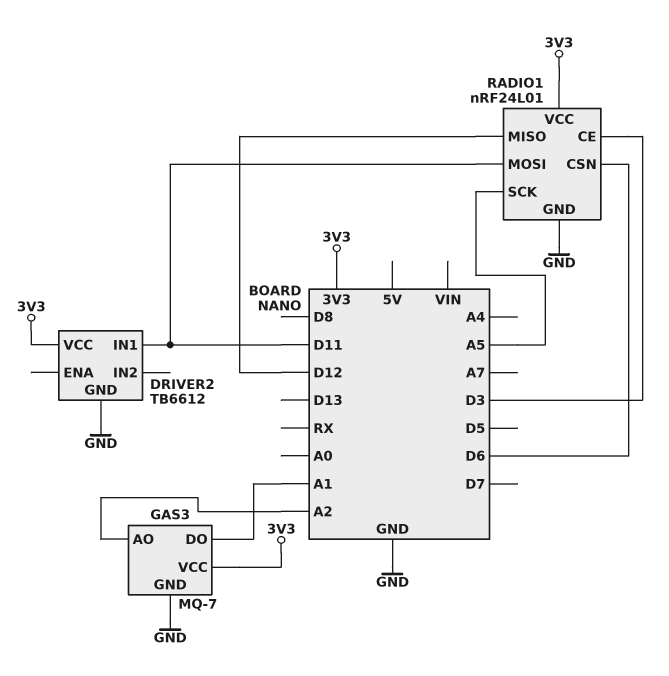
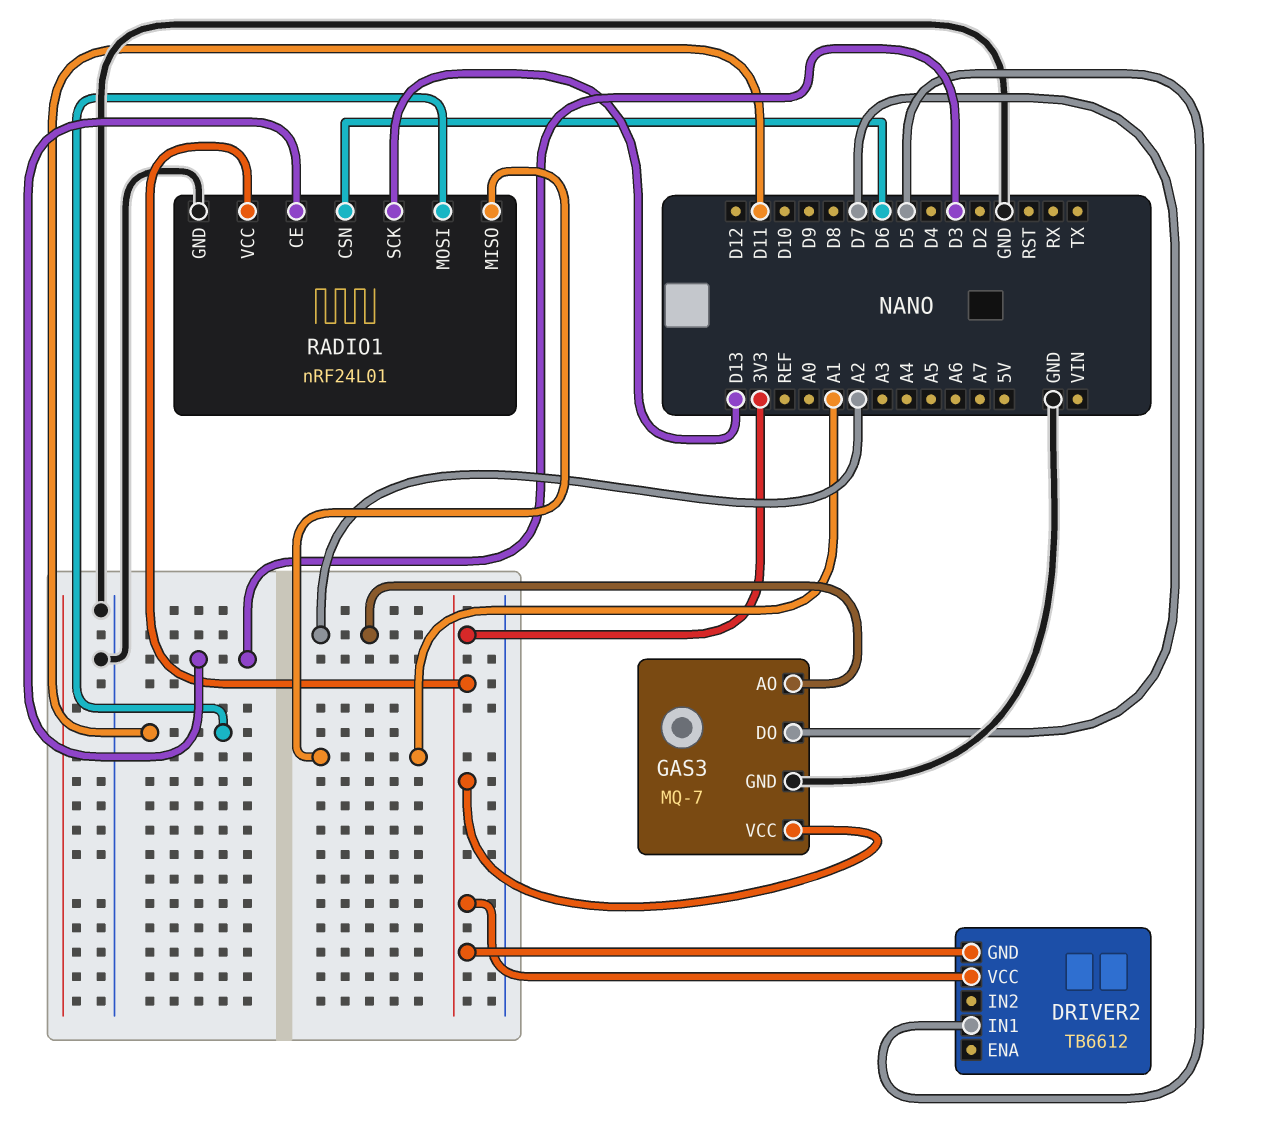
DRIVER2 pin GND: GND -> 3V3
DRIVER2 pin IN1: D11 -> D5
GAS3 pin DO: A1 -> D7
RADIO1 pin MISO: D12 -> A1
RADIO1 pin SCK: A5 -> D13

